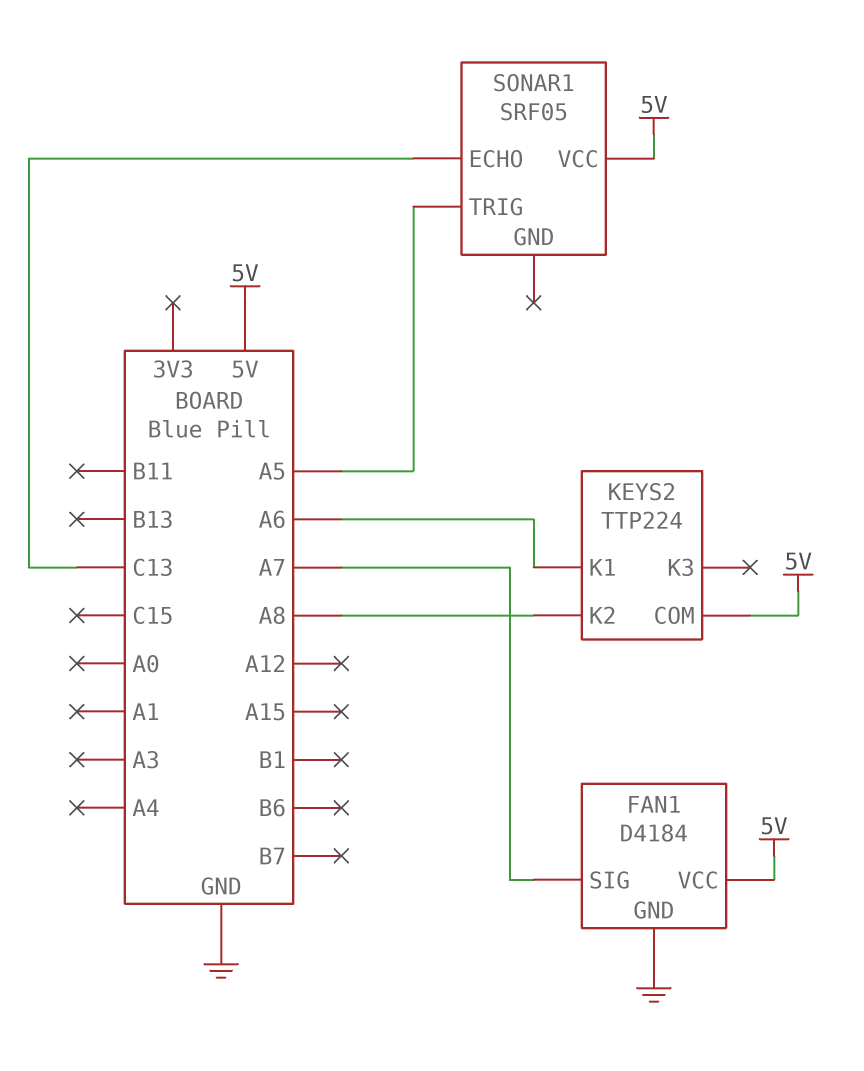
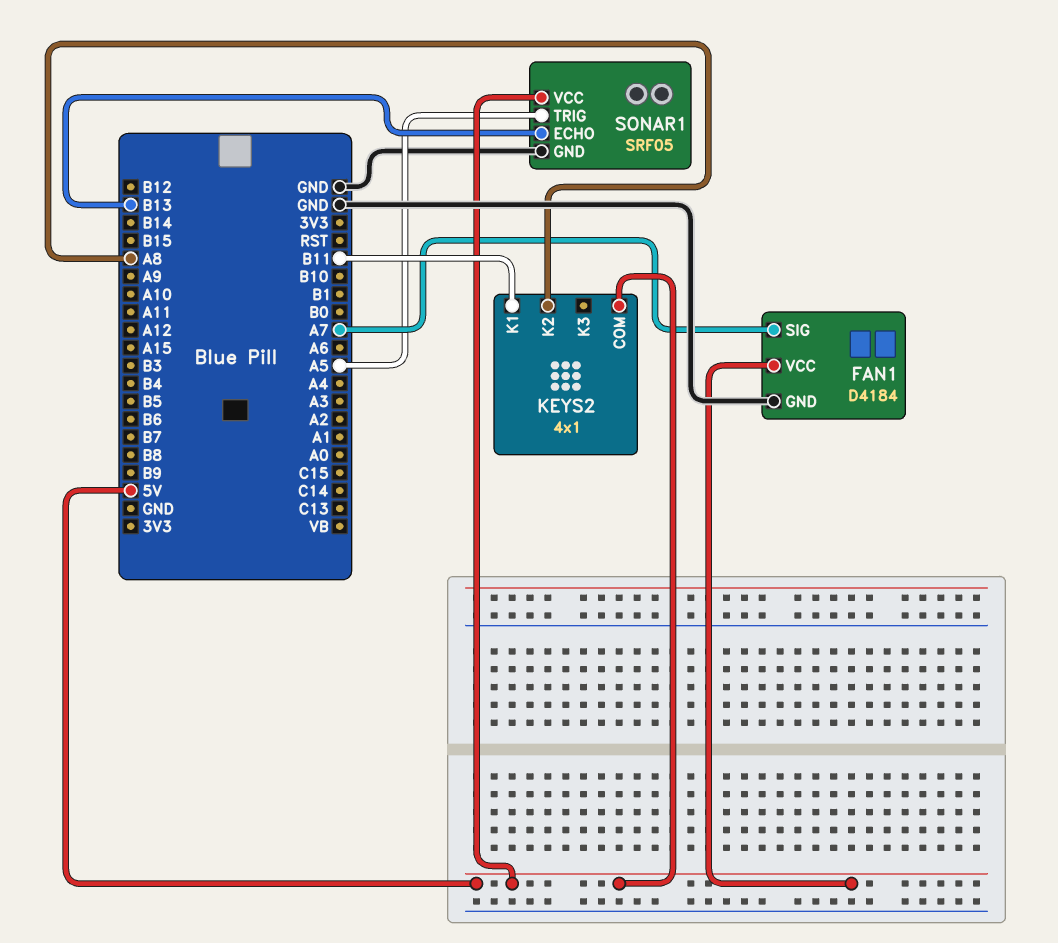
KEYS2: TTP224 -> 4x1
KEYS2 pin K1: A6 -> B11
SONAR1 pin ECHO: C13 -> B13
SONAR1 pin GND: none -> GND

